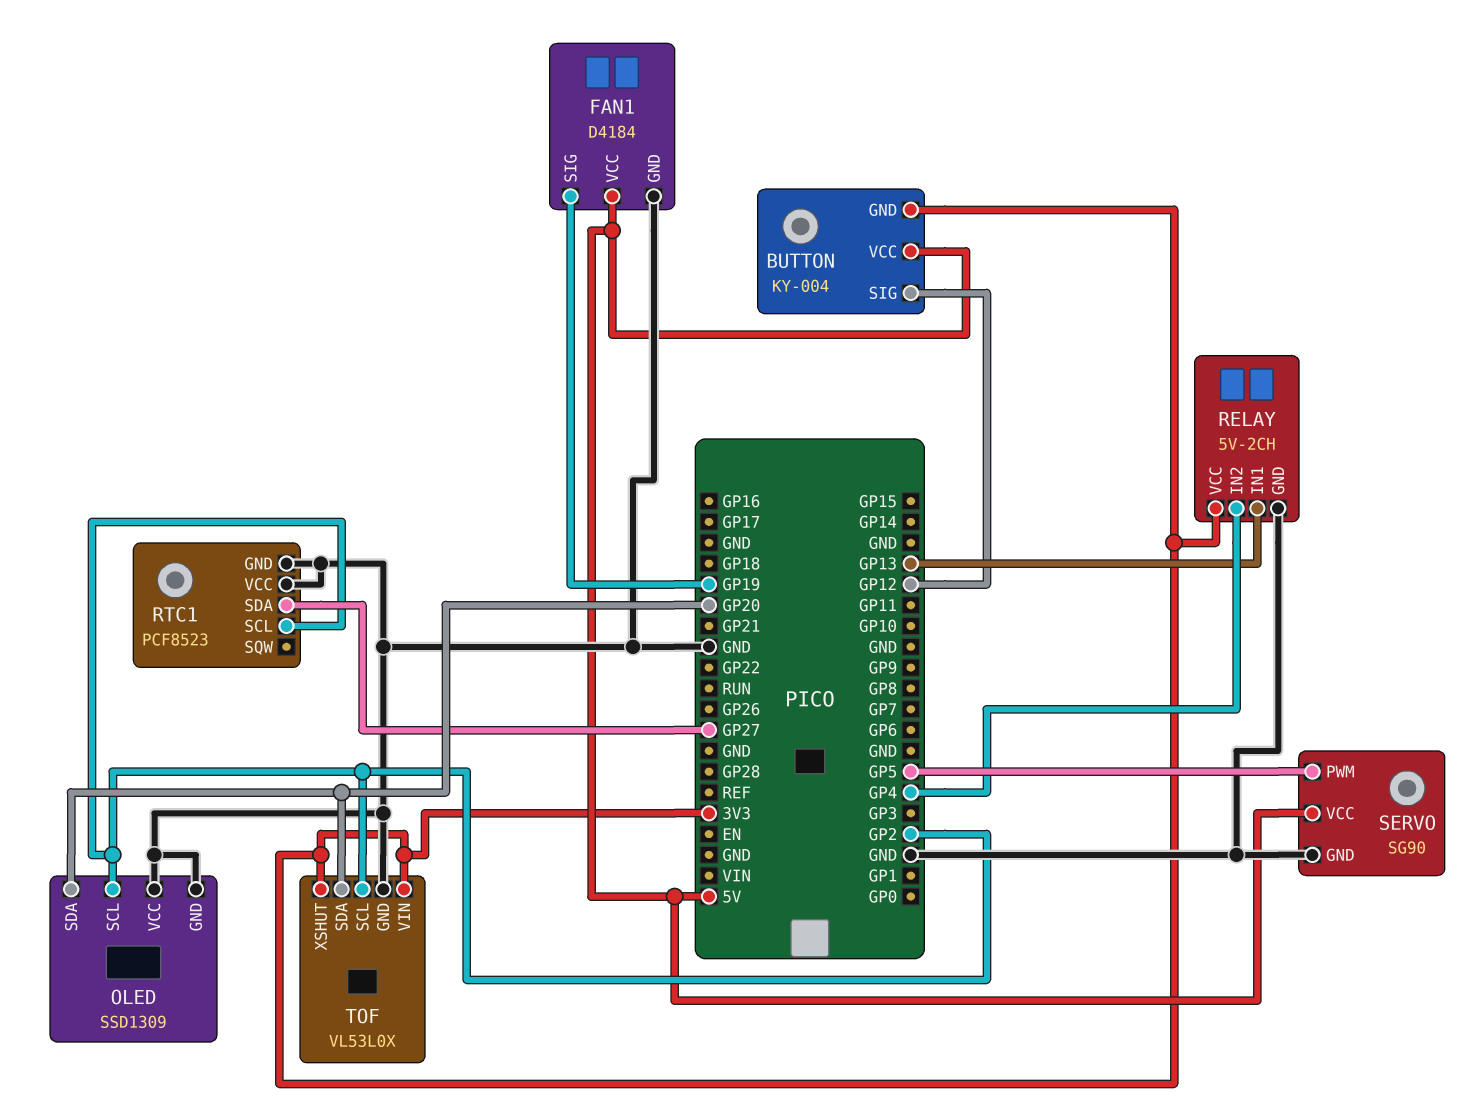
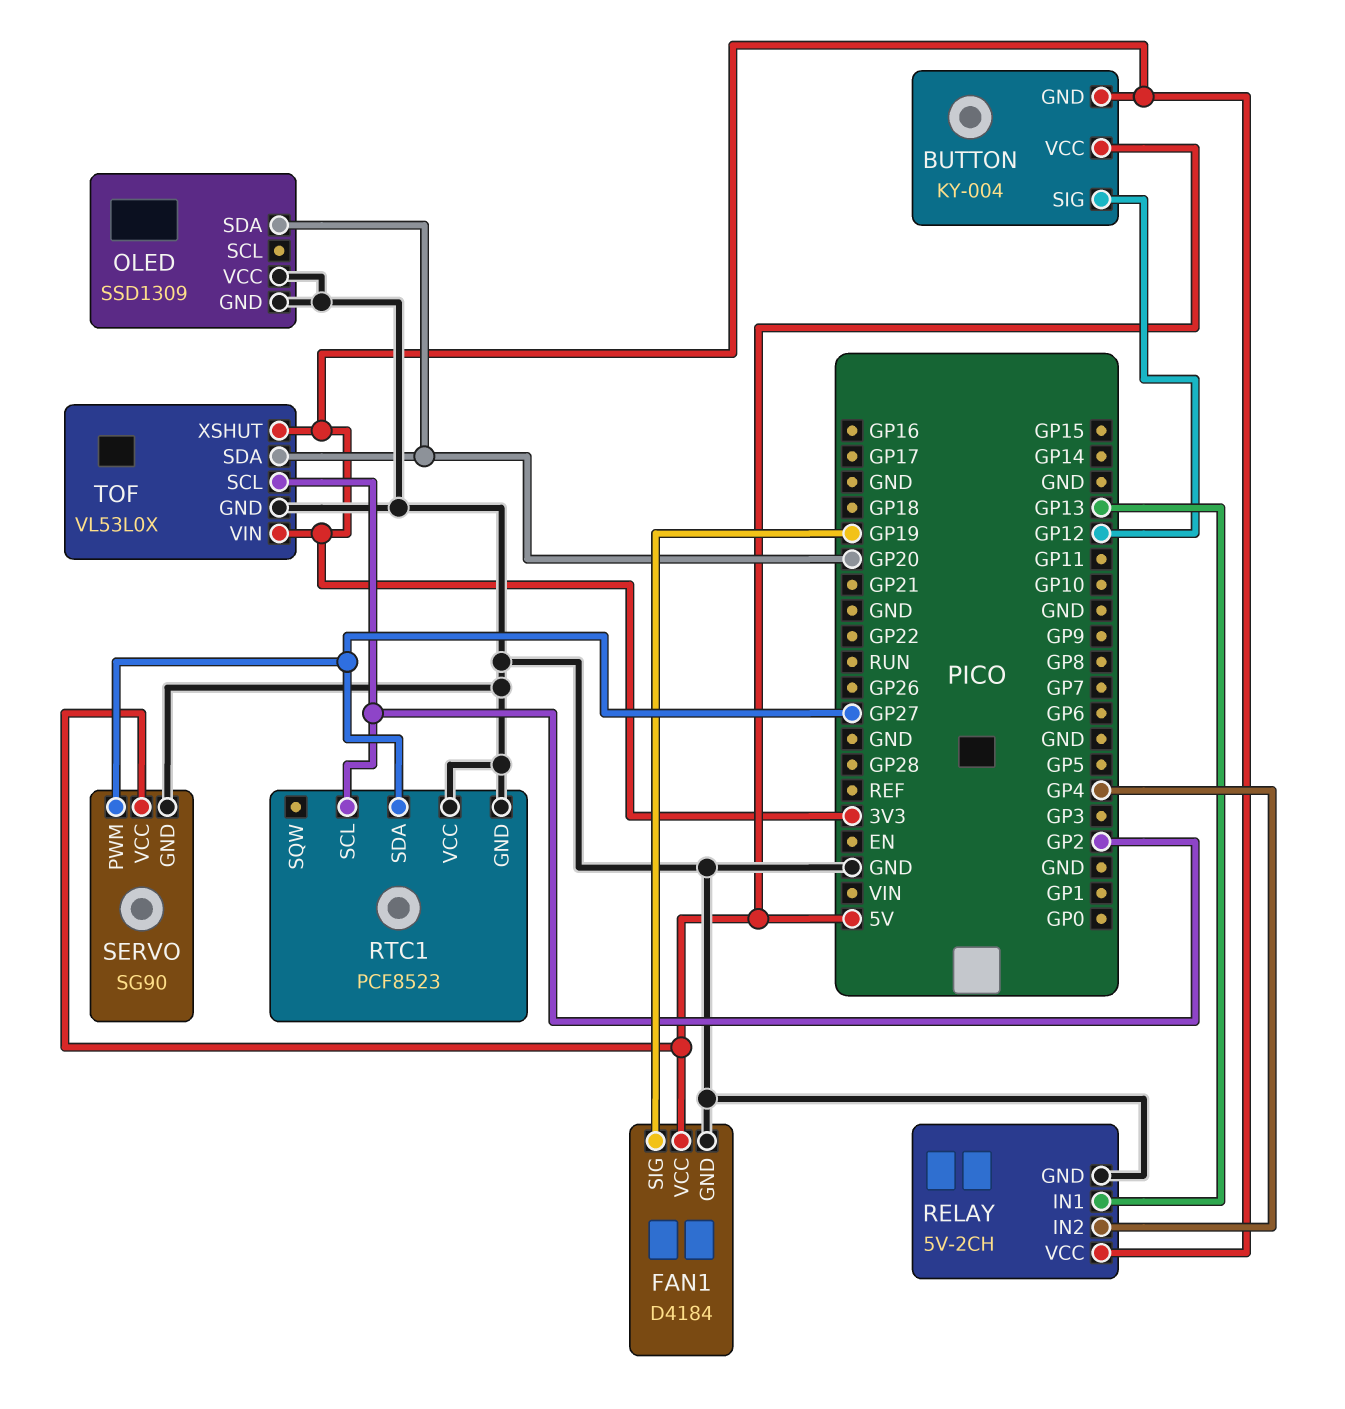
OLED pin SCL: GP2 -> none
SERVO pin PWM: GP5 -> GP27

